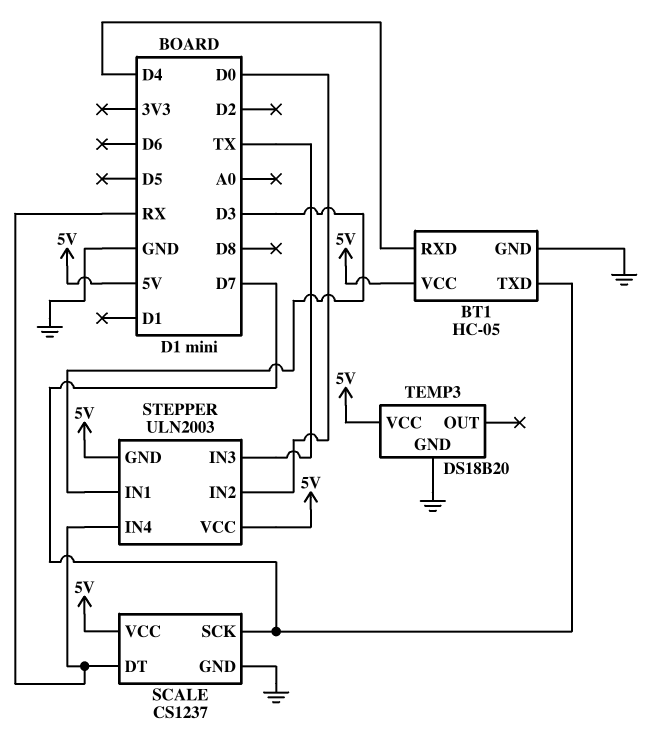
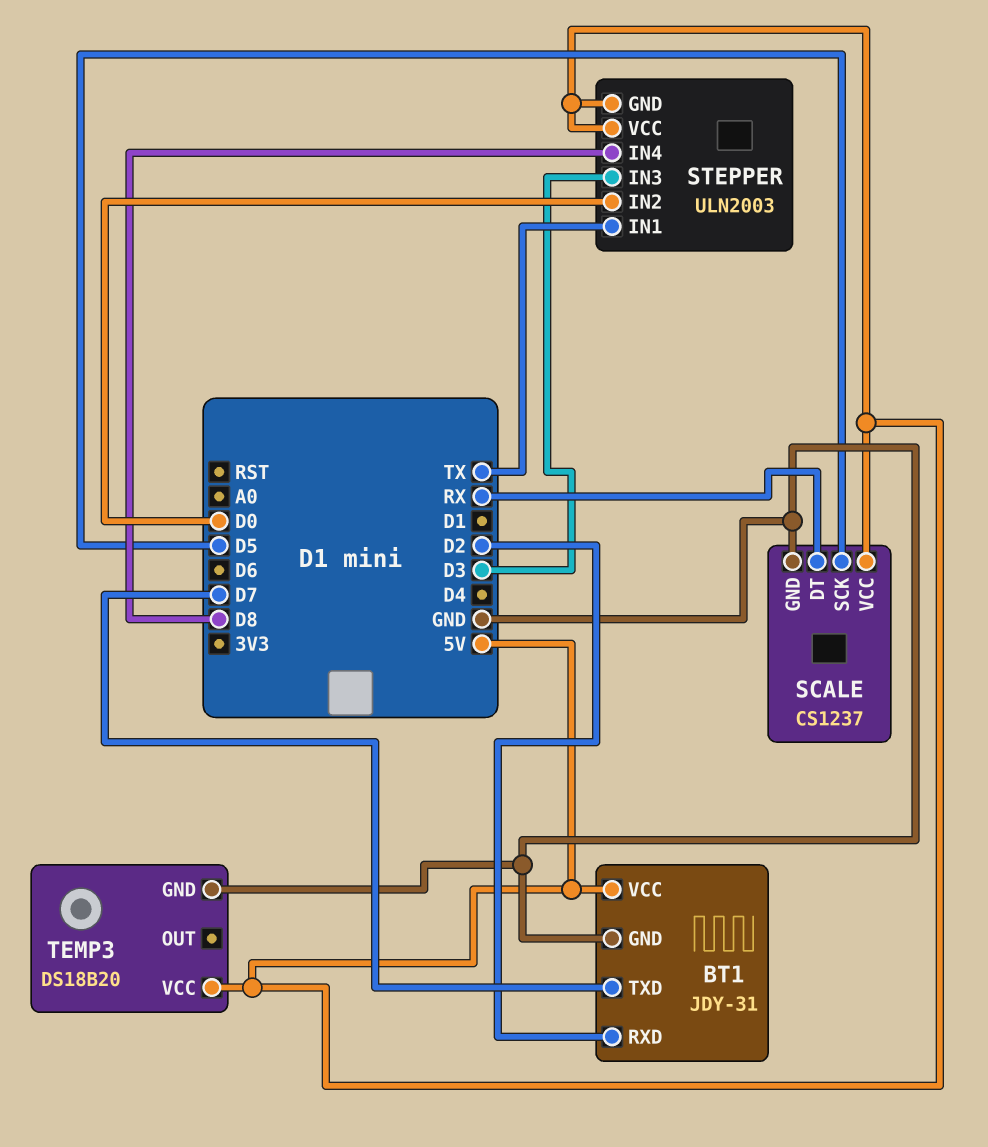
BT1: HC-05 -> JDY-31
BT1 pin RXD: D4 -> D2
SCALE pin SCK: D7 -> D5
STEPPER pin IN1: D3 -> TX
STEPPER pin IN3: TX -> D3
STEPPER pin IN4: RX -> D8

